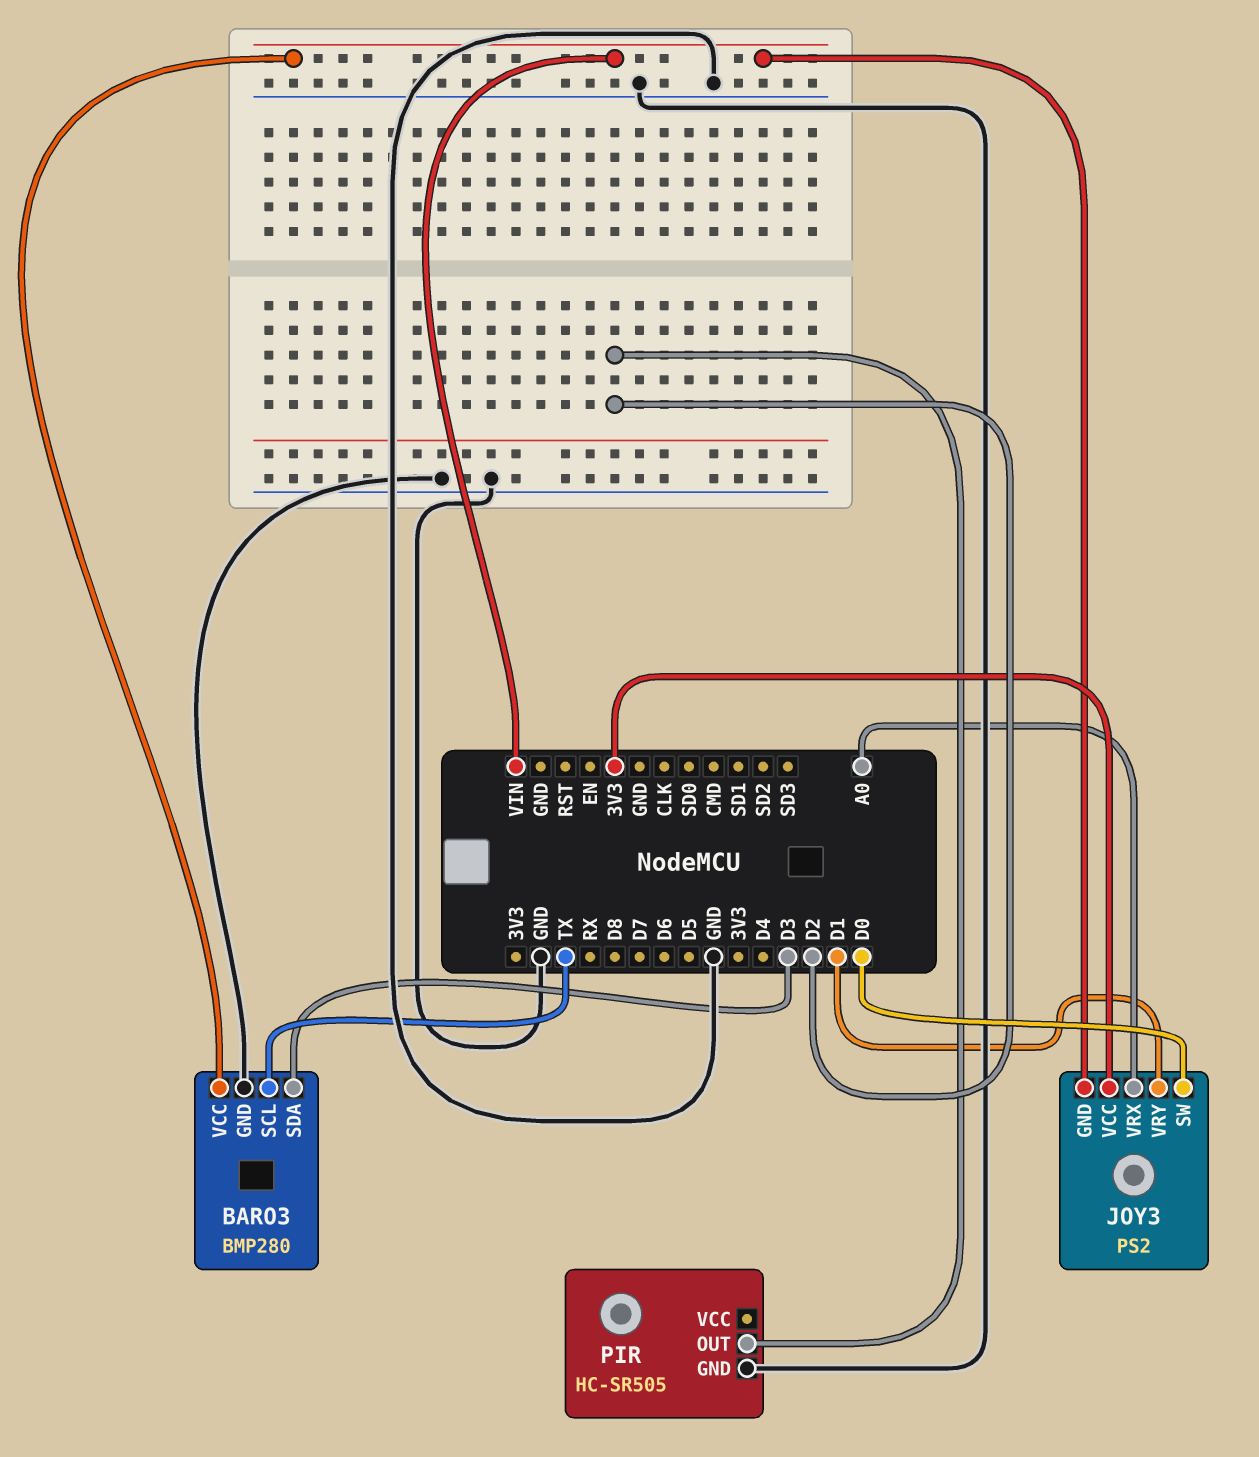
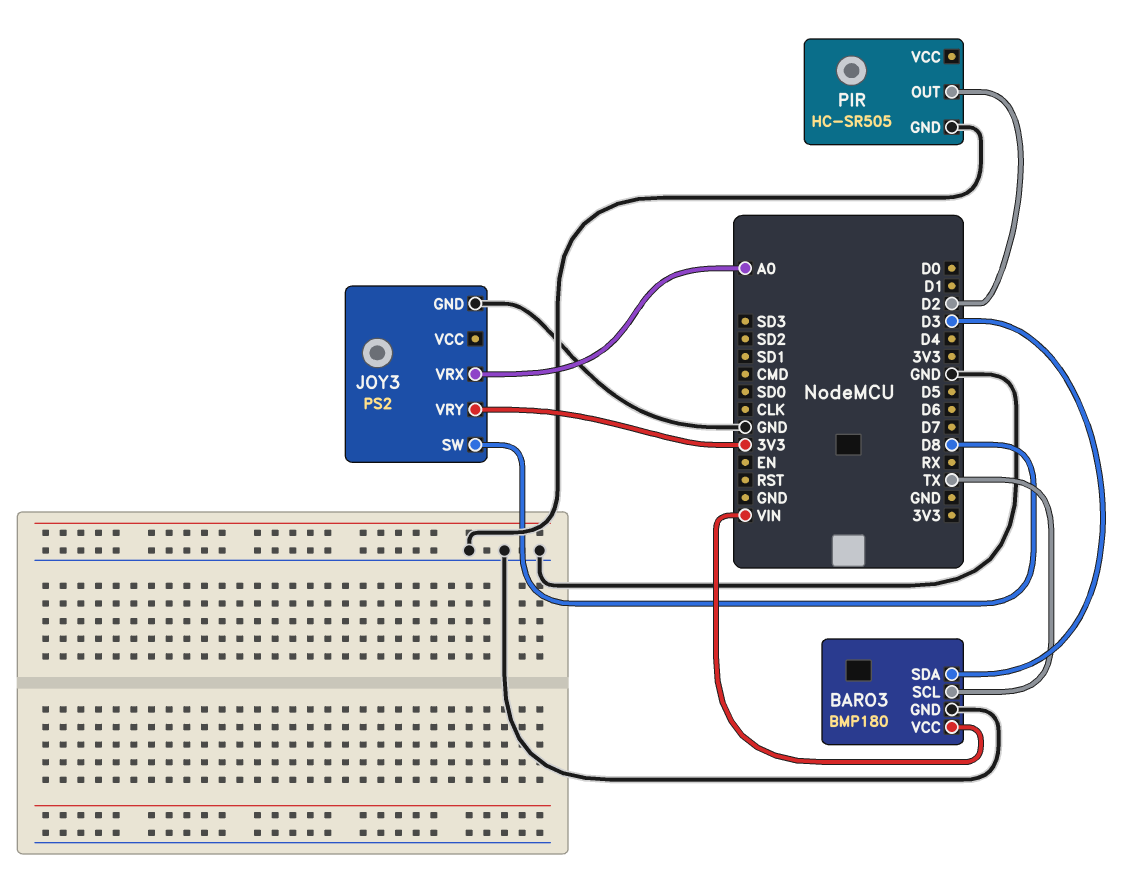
BARO3: BMP280 -> BMP180
JOY3 pin GND: VIN -> GND
JOY3 pin SW: D0 -> D8
JOY3 pin VCC: 3V3 -> none
JOY3 pin VRY: D1 -> 3V3

